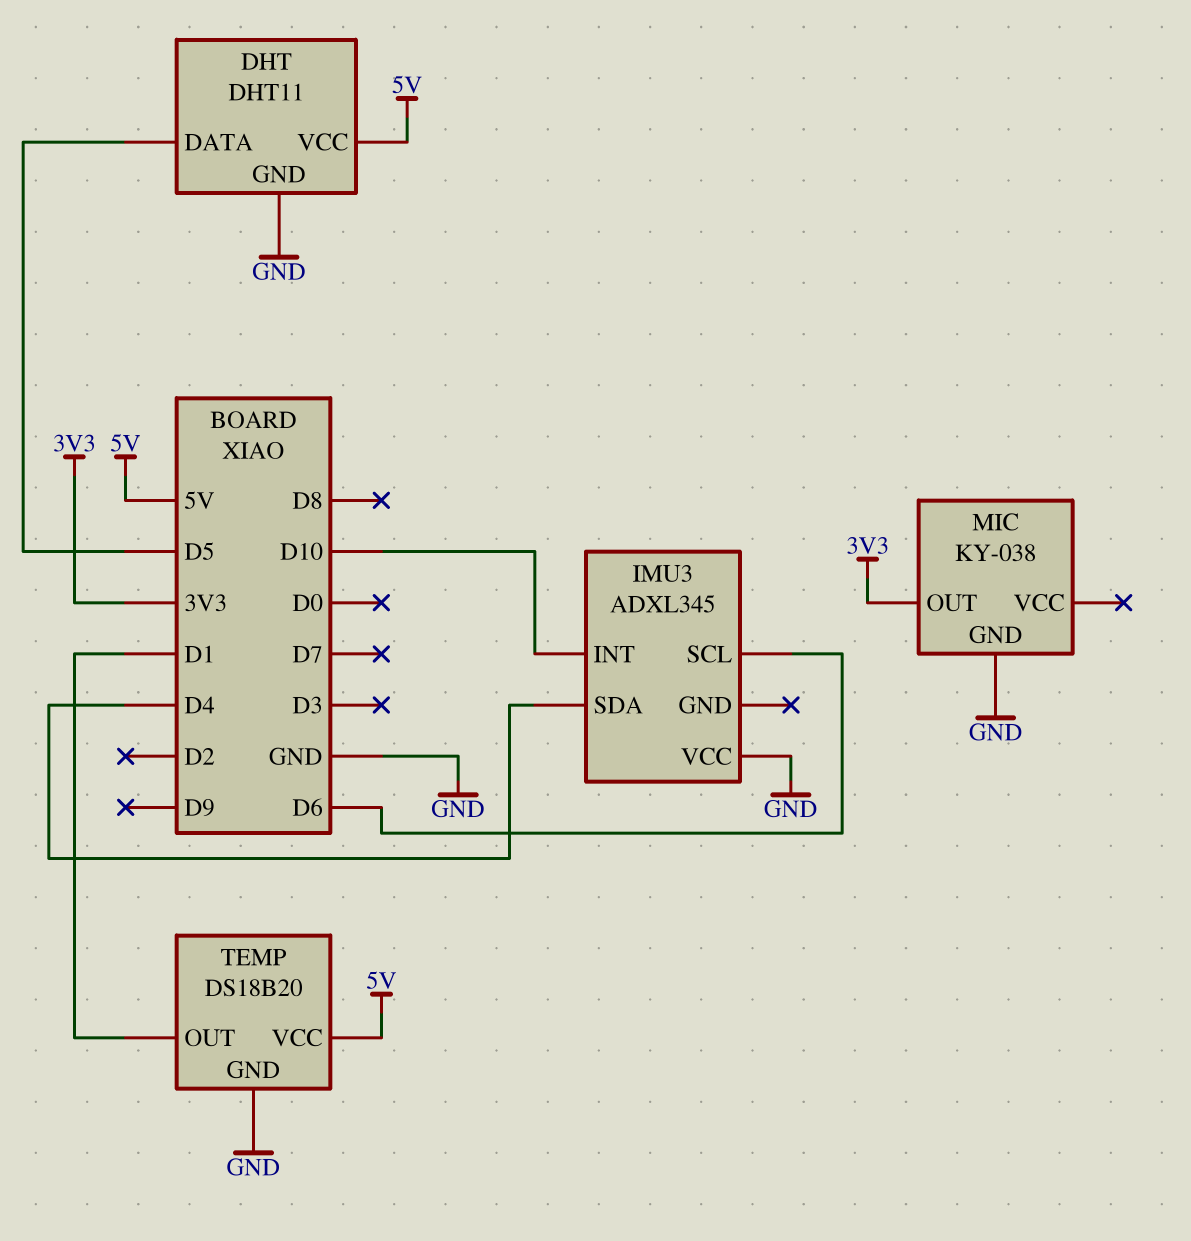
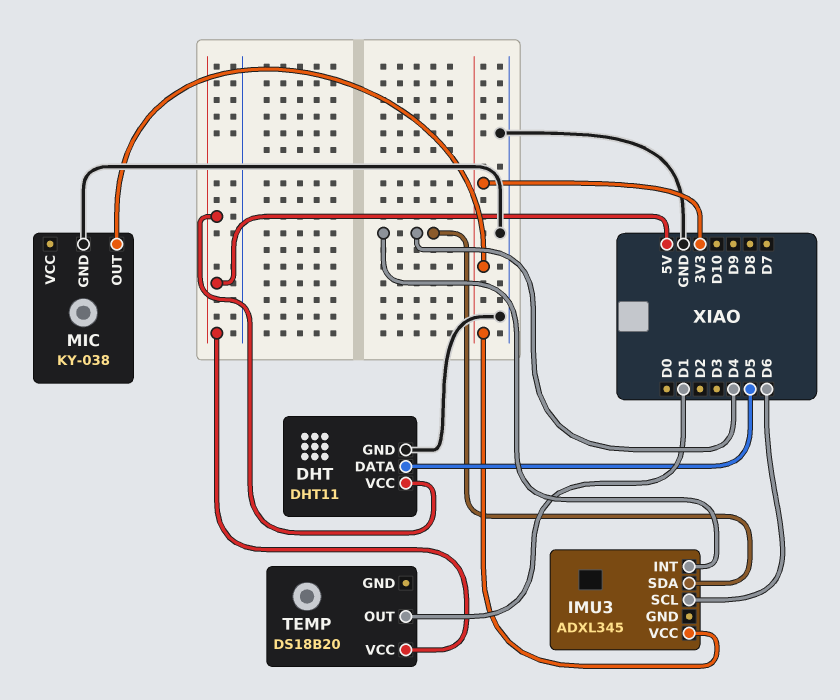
IMU3 pin INT: D10 -> D4
IMU3 pin VCC: GND -> 3V3
TEMP pin GND: GND -> none

